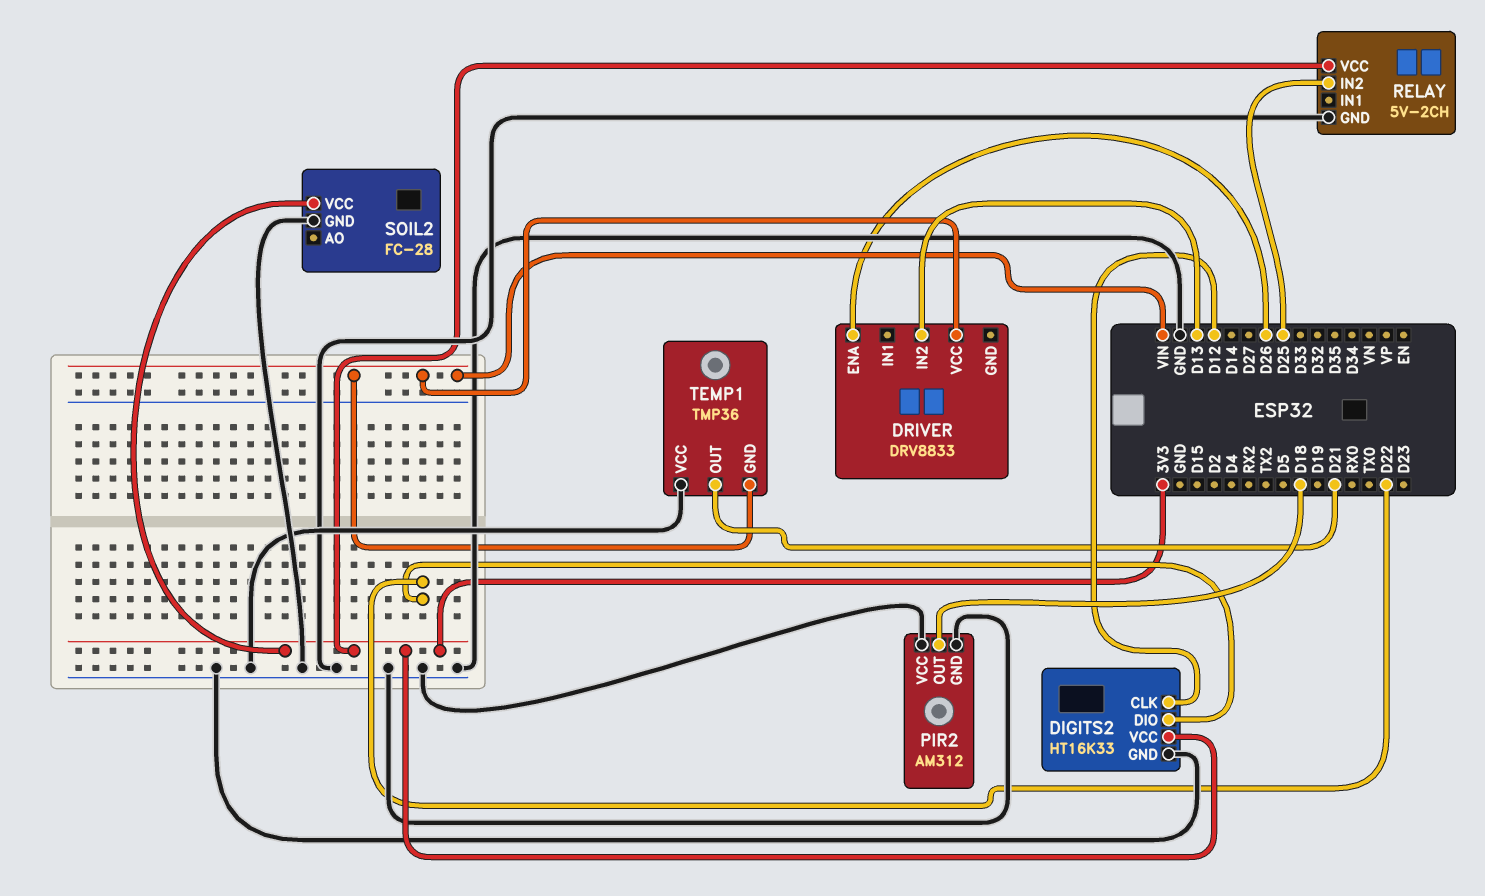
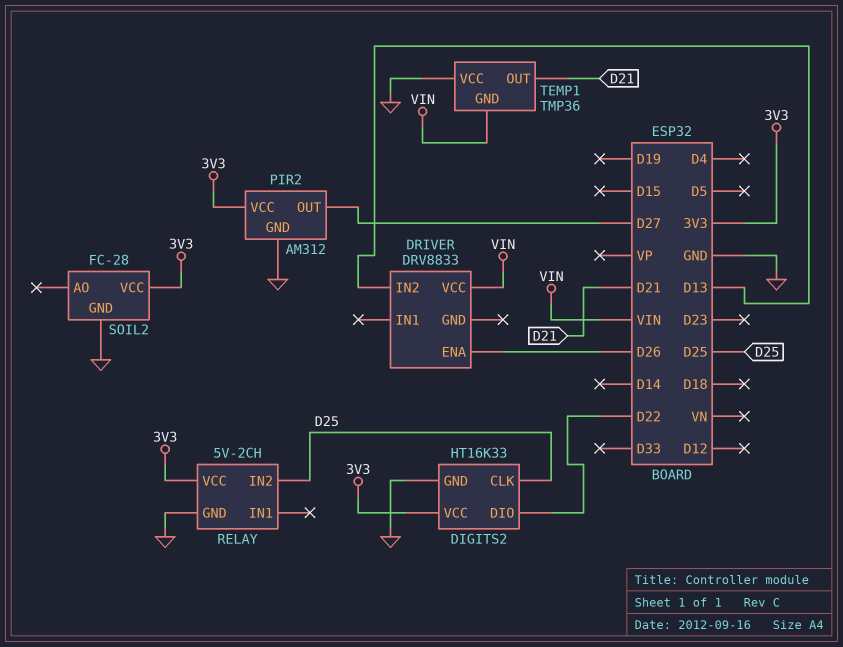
DIGITS2 pin CLK: D12 -> D25
PIR2 pin OUT: D18 -> D27
PIR2 pin VCC: GND -> 3V3

